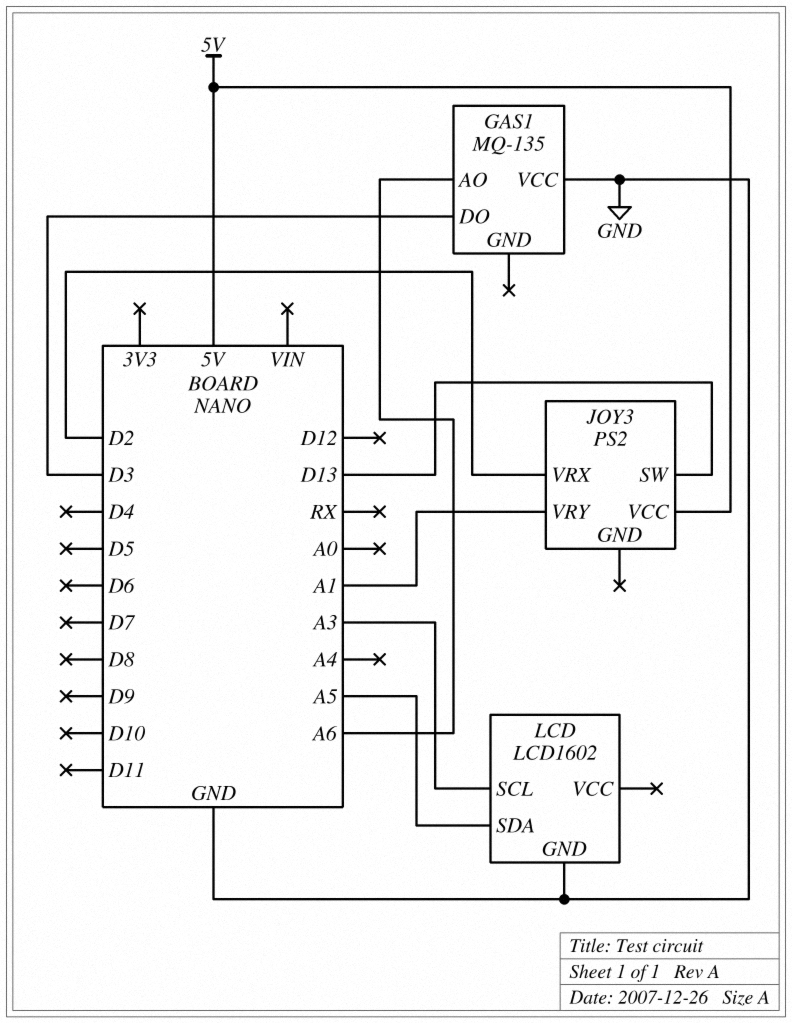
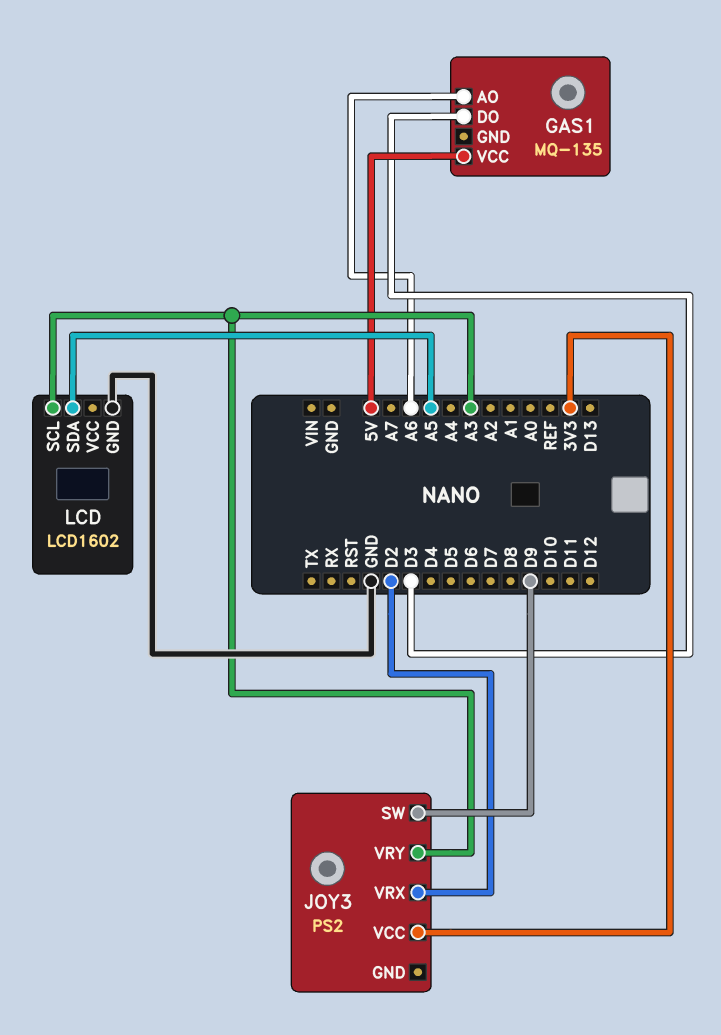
GAS1 pin VCC: GND -> 5V
JOY3 pin SW: D13 -> D9
JOY3 pin VCC: 5V -> 3V3
JOY3 pin VRY: A1 -> A3

